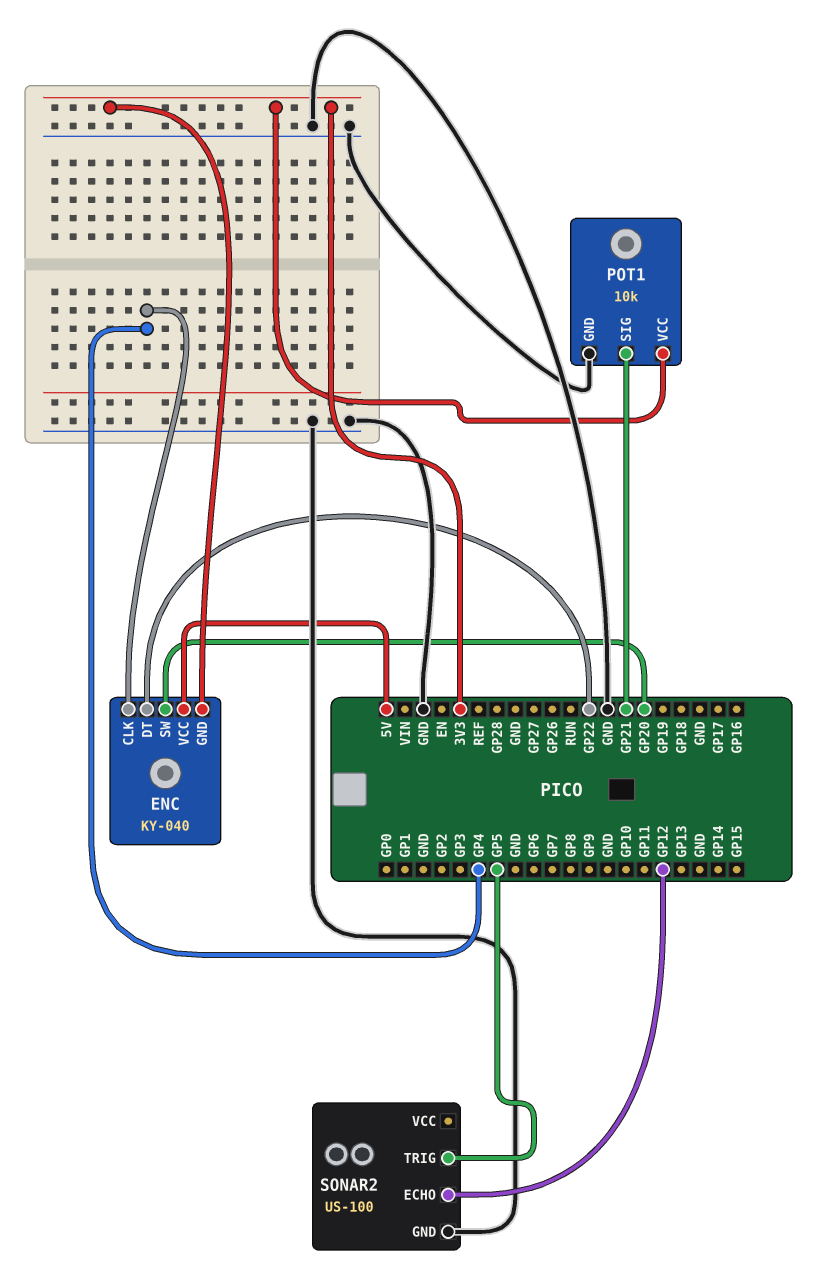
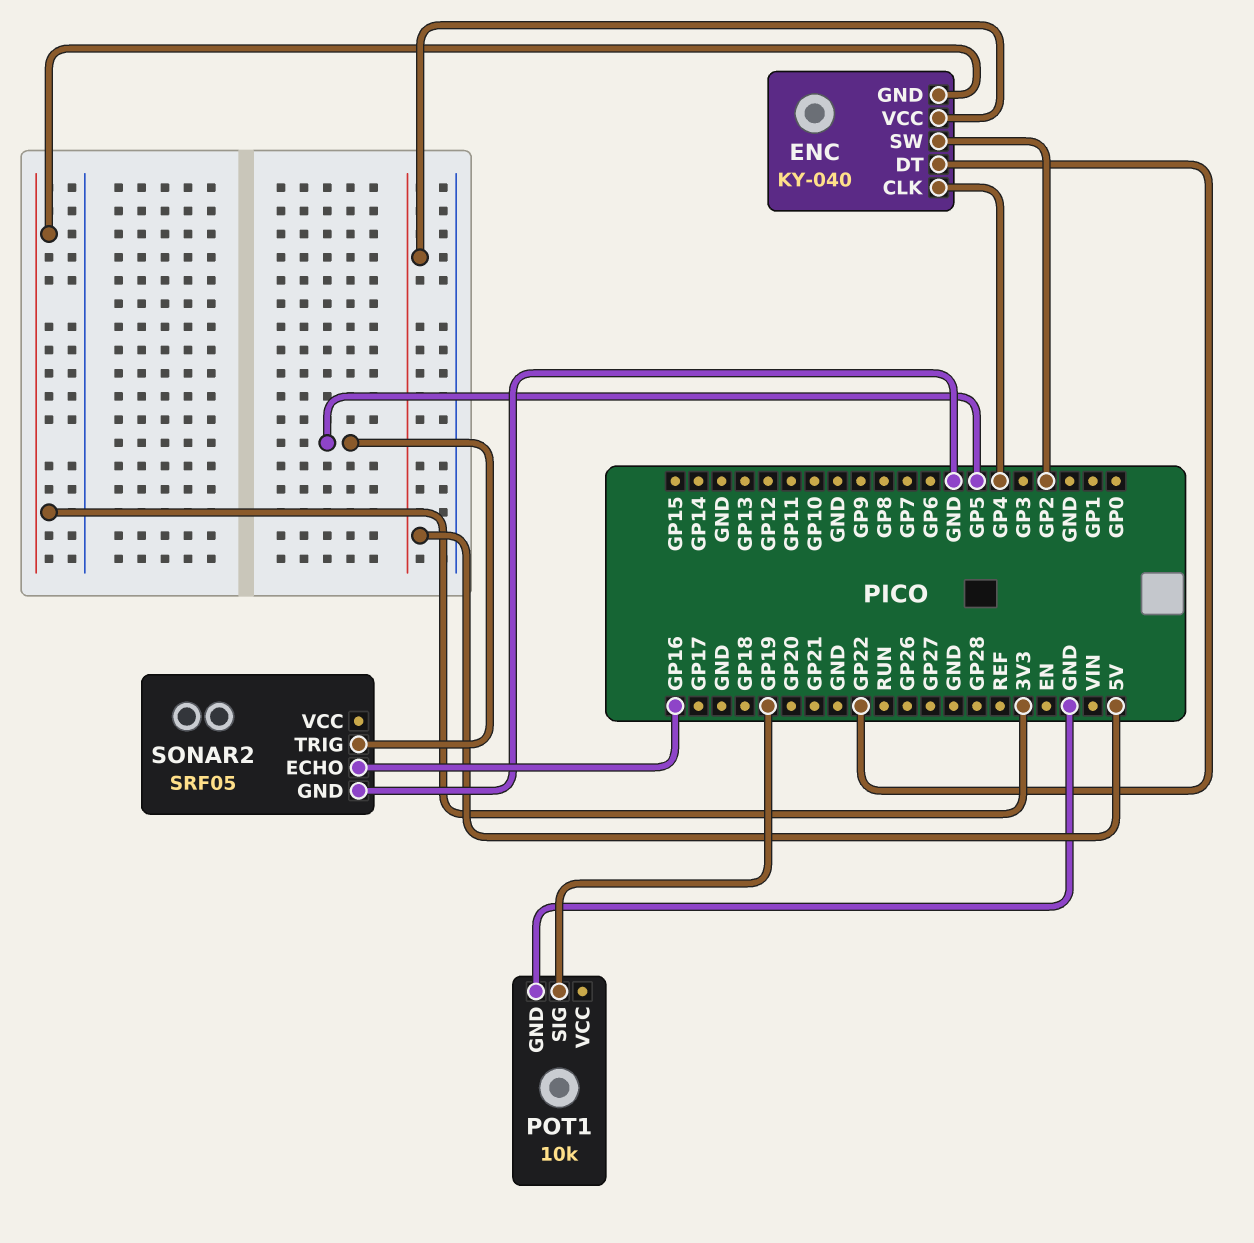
ENC pin SW: GP20 -> GP2
POT1 pin SIG: GP21 -> GP19
POT1 pin VCC: 3V3 -> none
SONAR2: US-100 -> SRF05
SONAR2 pin ECHO: GP12 -> GP16

